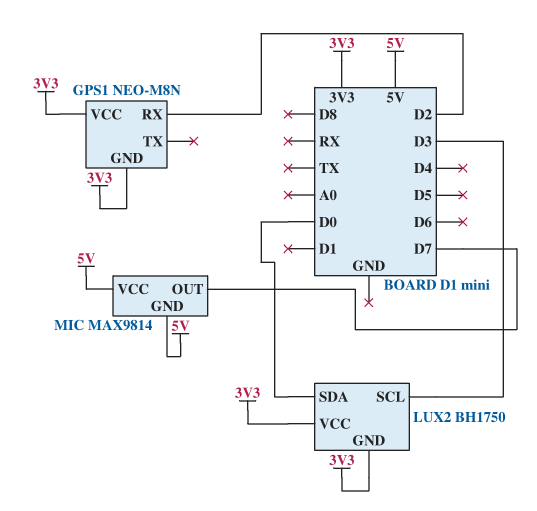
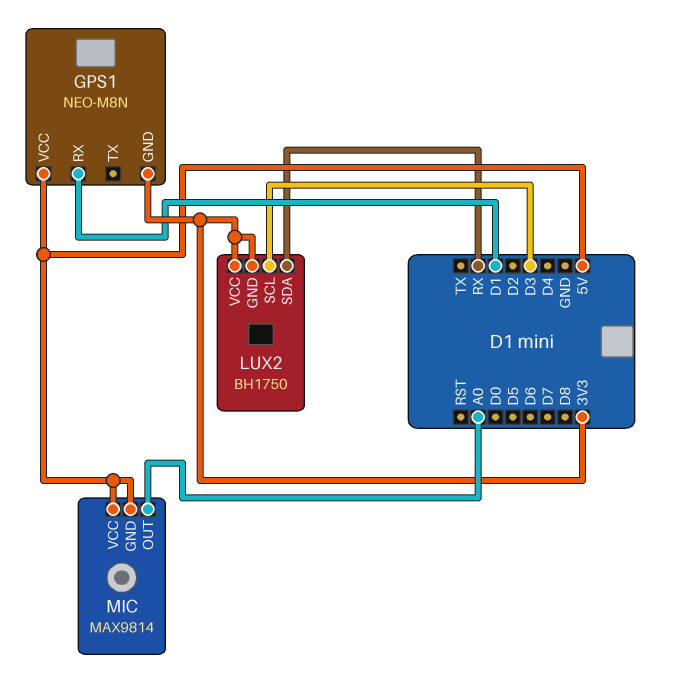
GPS1 pin RX: D2 -> D1
GPS1 pin VCC: 3V3 -> 5V
LUX2 pin SDA: D0 -> RX
MIC pin OUT: D7 -> A0

